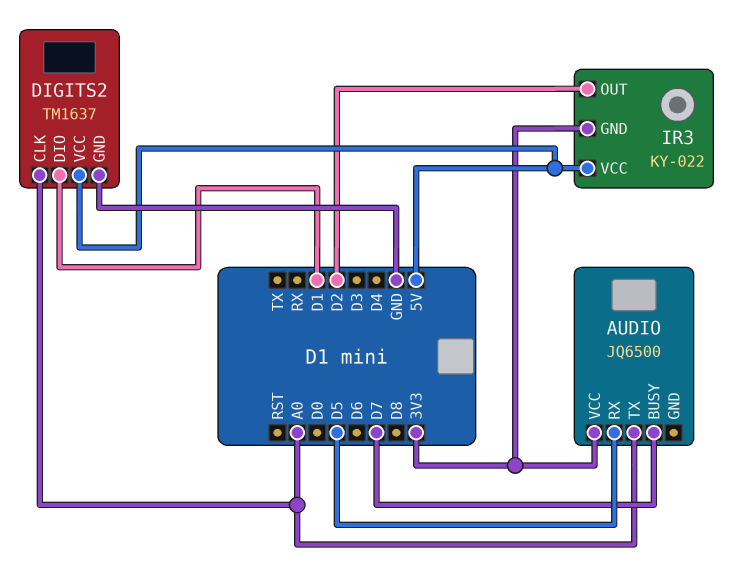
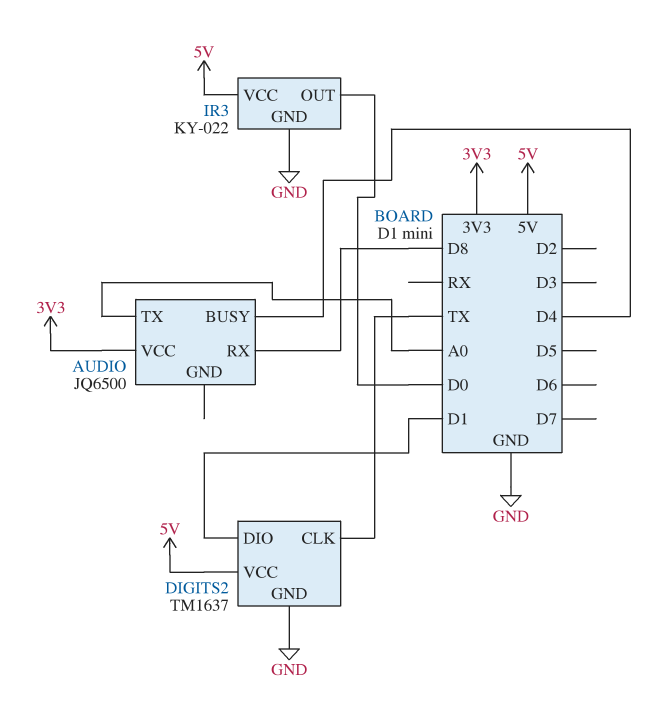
AUDIO pin BUSY: D7 -> D4
AUDIO pin RX: D5 -> D8
DIGITS2 pin CLK: A0 -> TX
IR3 pin GND: 3V3 -> GND
IR3 pin OUT: D2 -> D0

